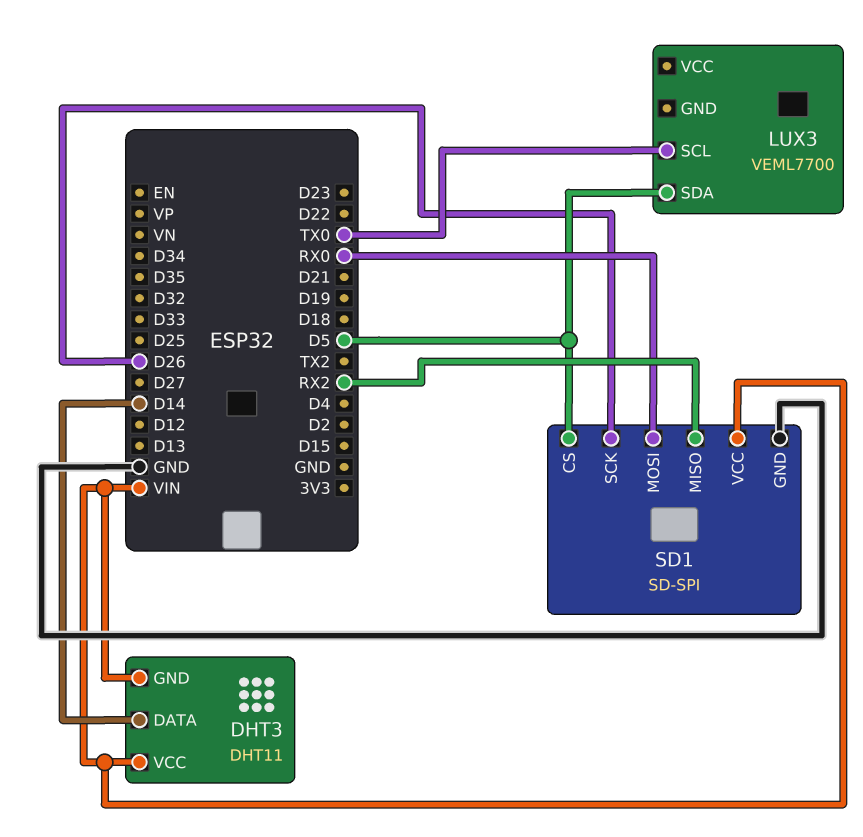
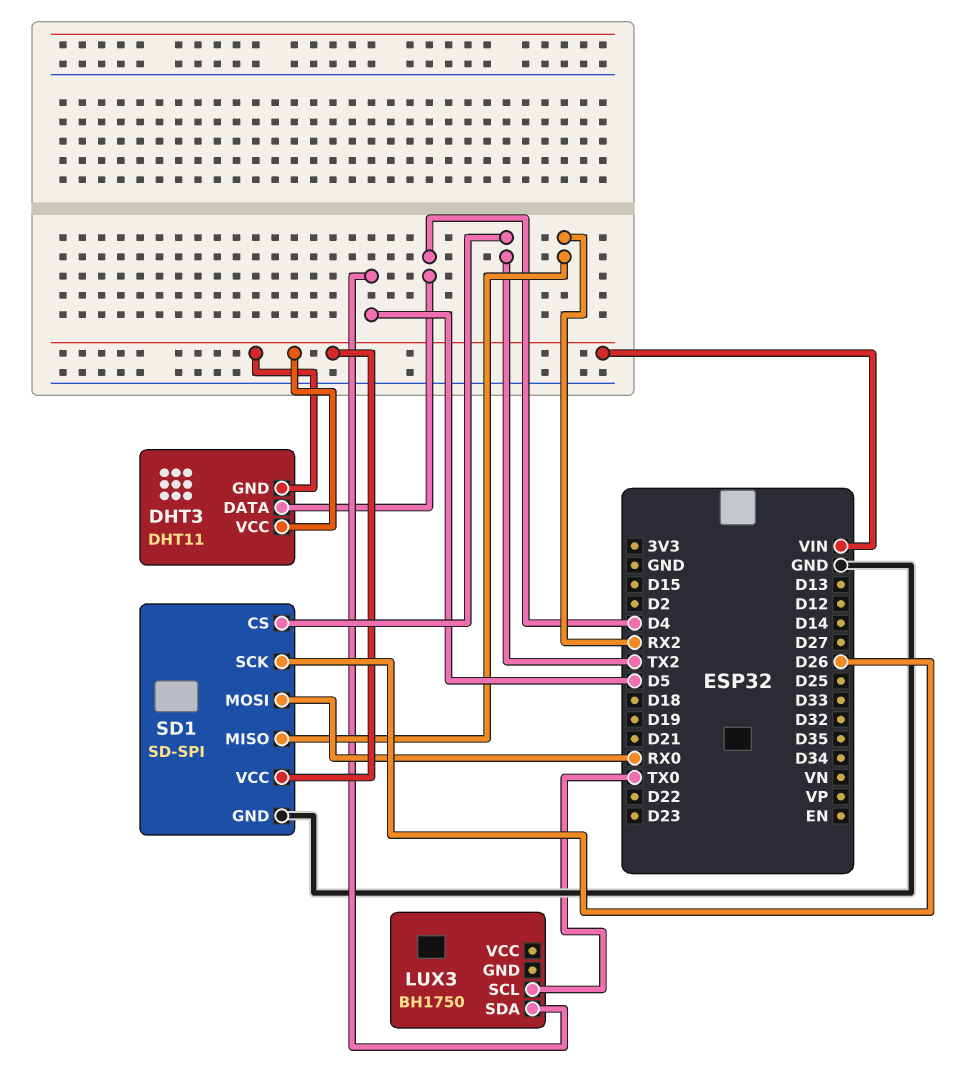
DHT3 pin DATA: D14 -> D4
LUX3: VEML7700 -> BH1750
SD1 pin CS: D5 -> TX2

